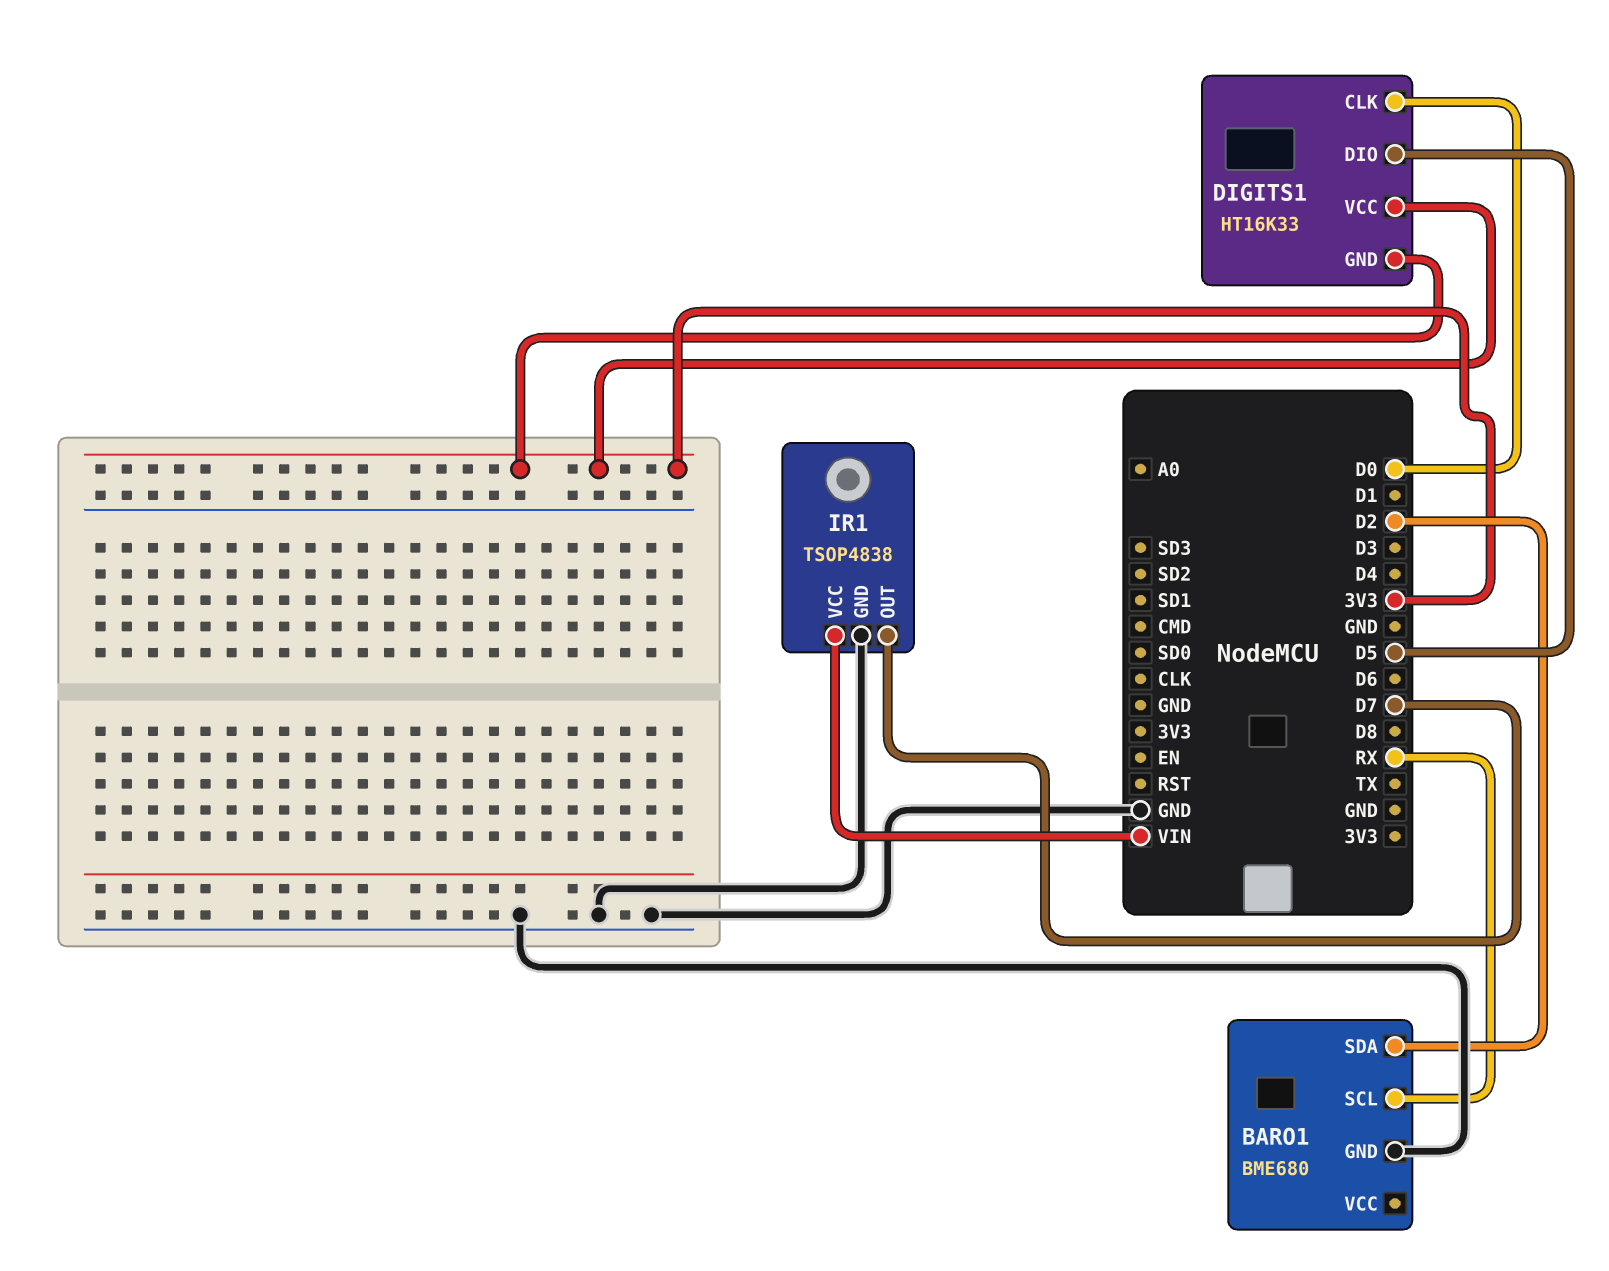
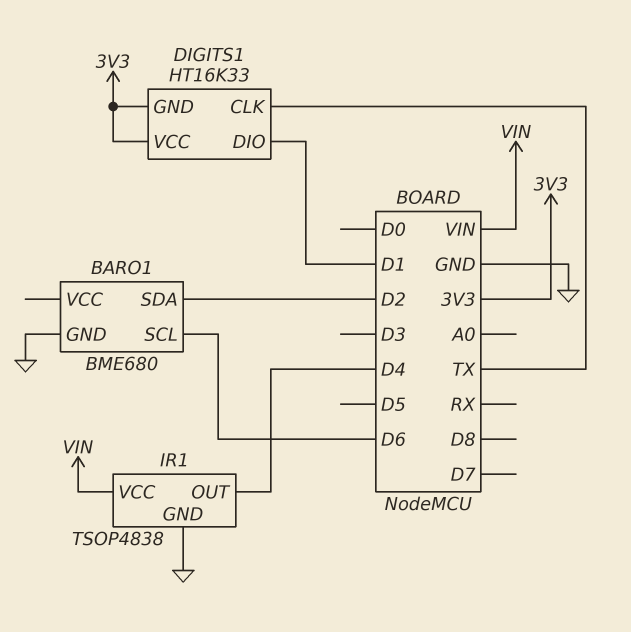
BARO1 pin SCL: RX -> D6
DIGITS1 pin CLK: D0 -> TX
DIGITS1 pin DIO: D5 -> D1
IR1 pin OUT: D7 -> D4

